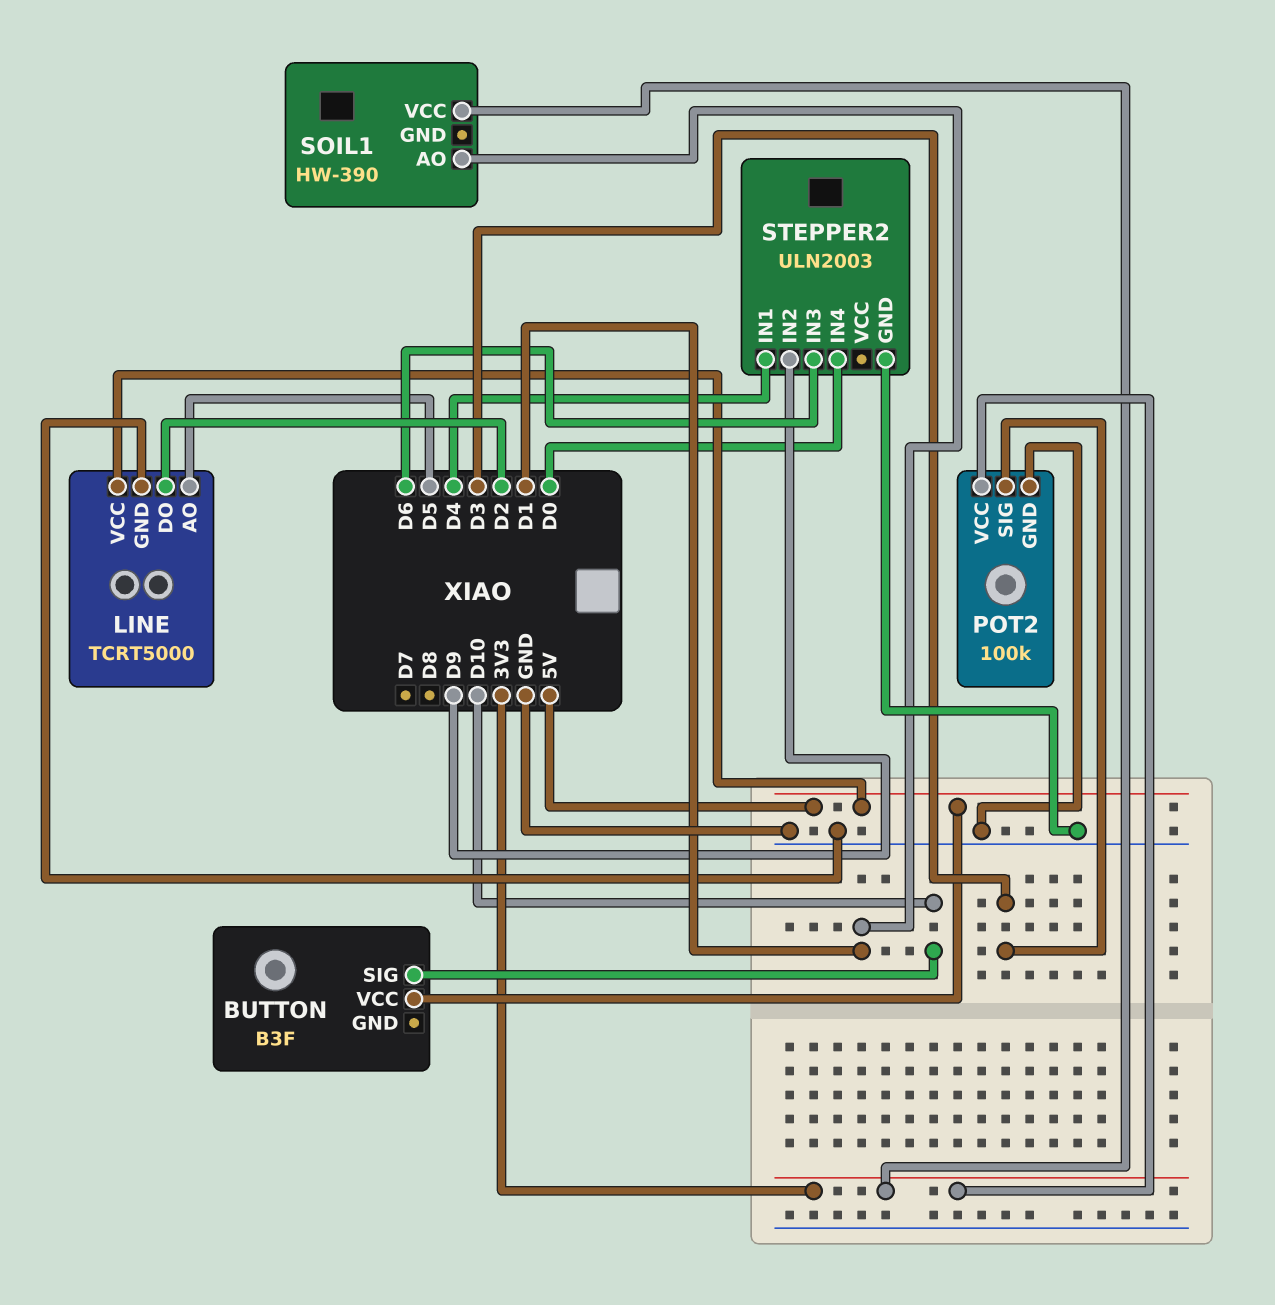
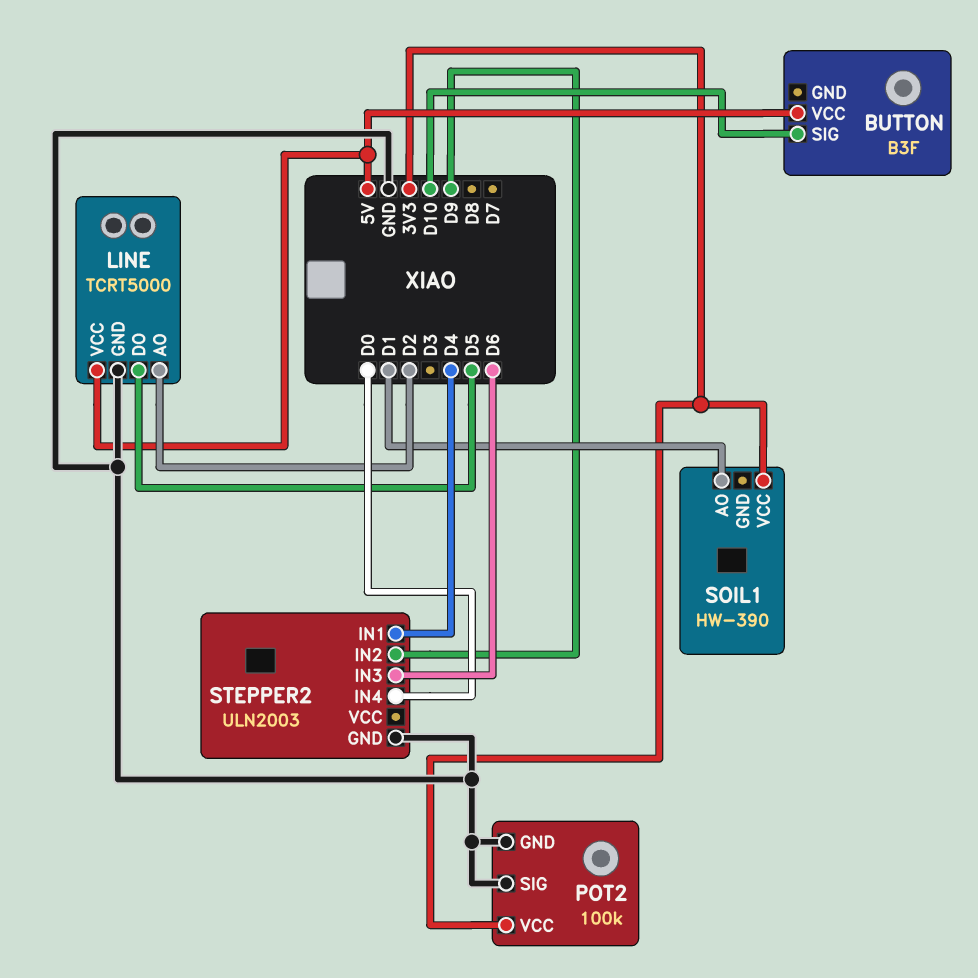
LINE pin AO: D5 -> D2
LINE pin DO: D2 -> D5
POT2 pin SIG: D3 -> GND

